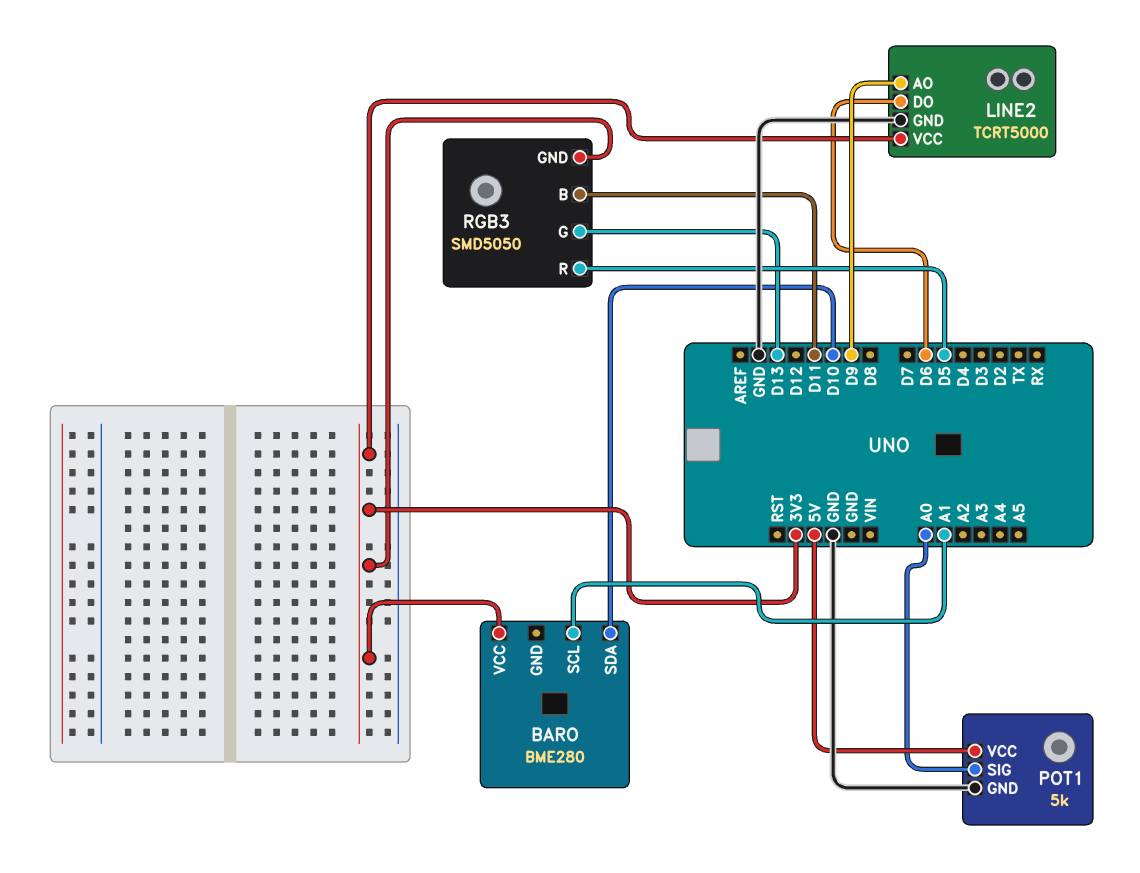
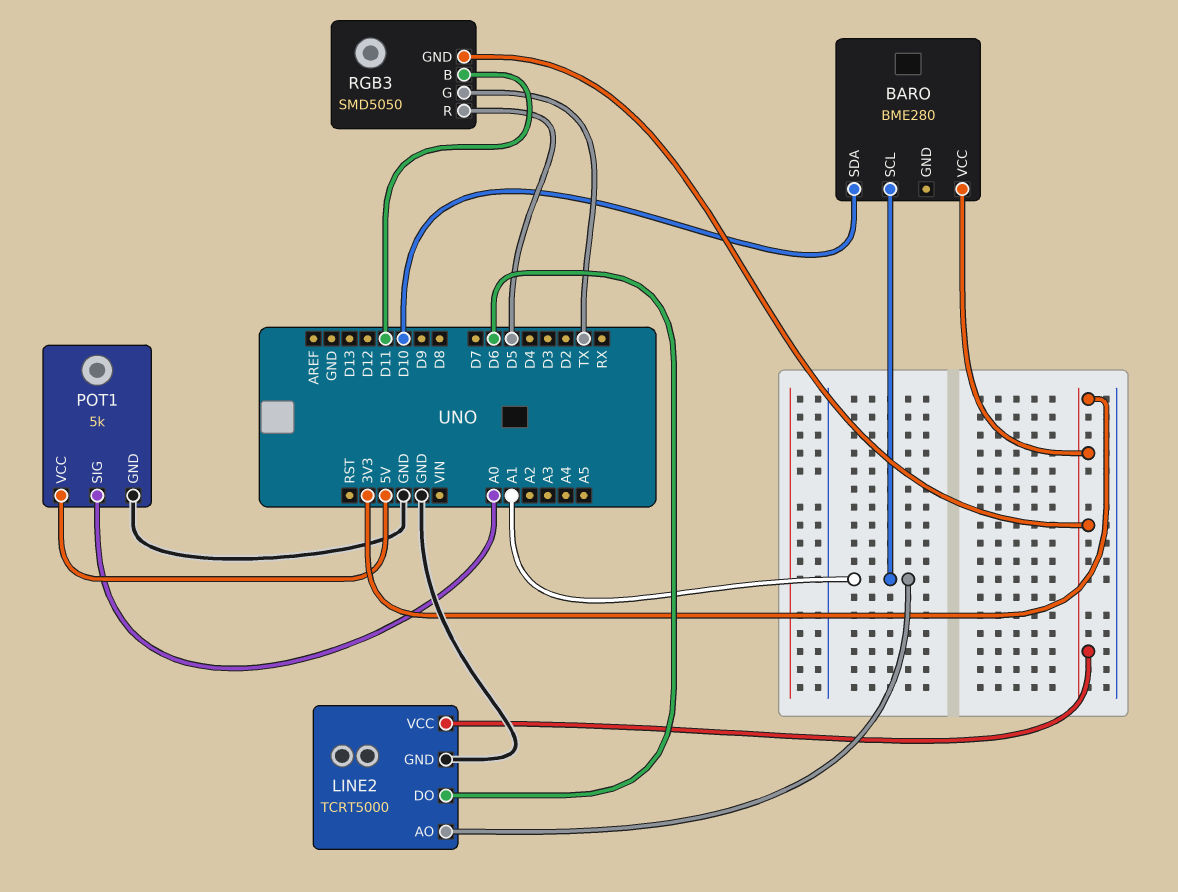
LINE2 pin AO: D9 -> A1
RGB3 pin G: D13 -> TX

